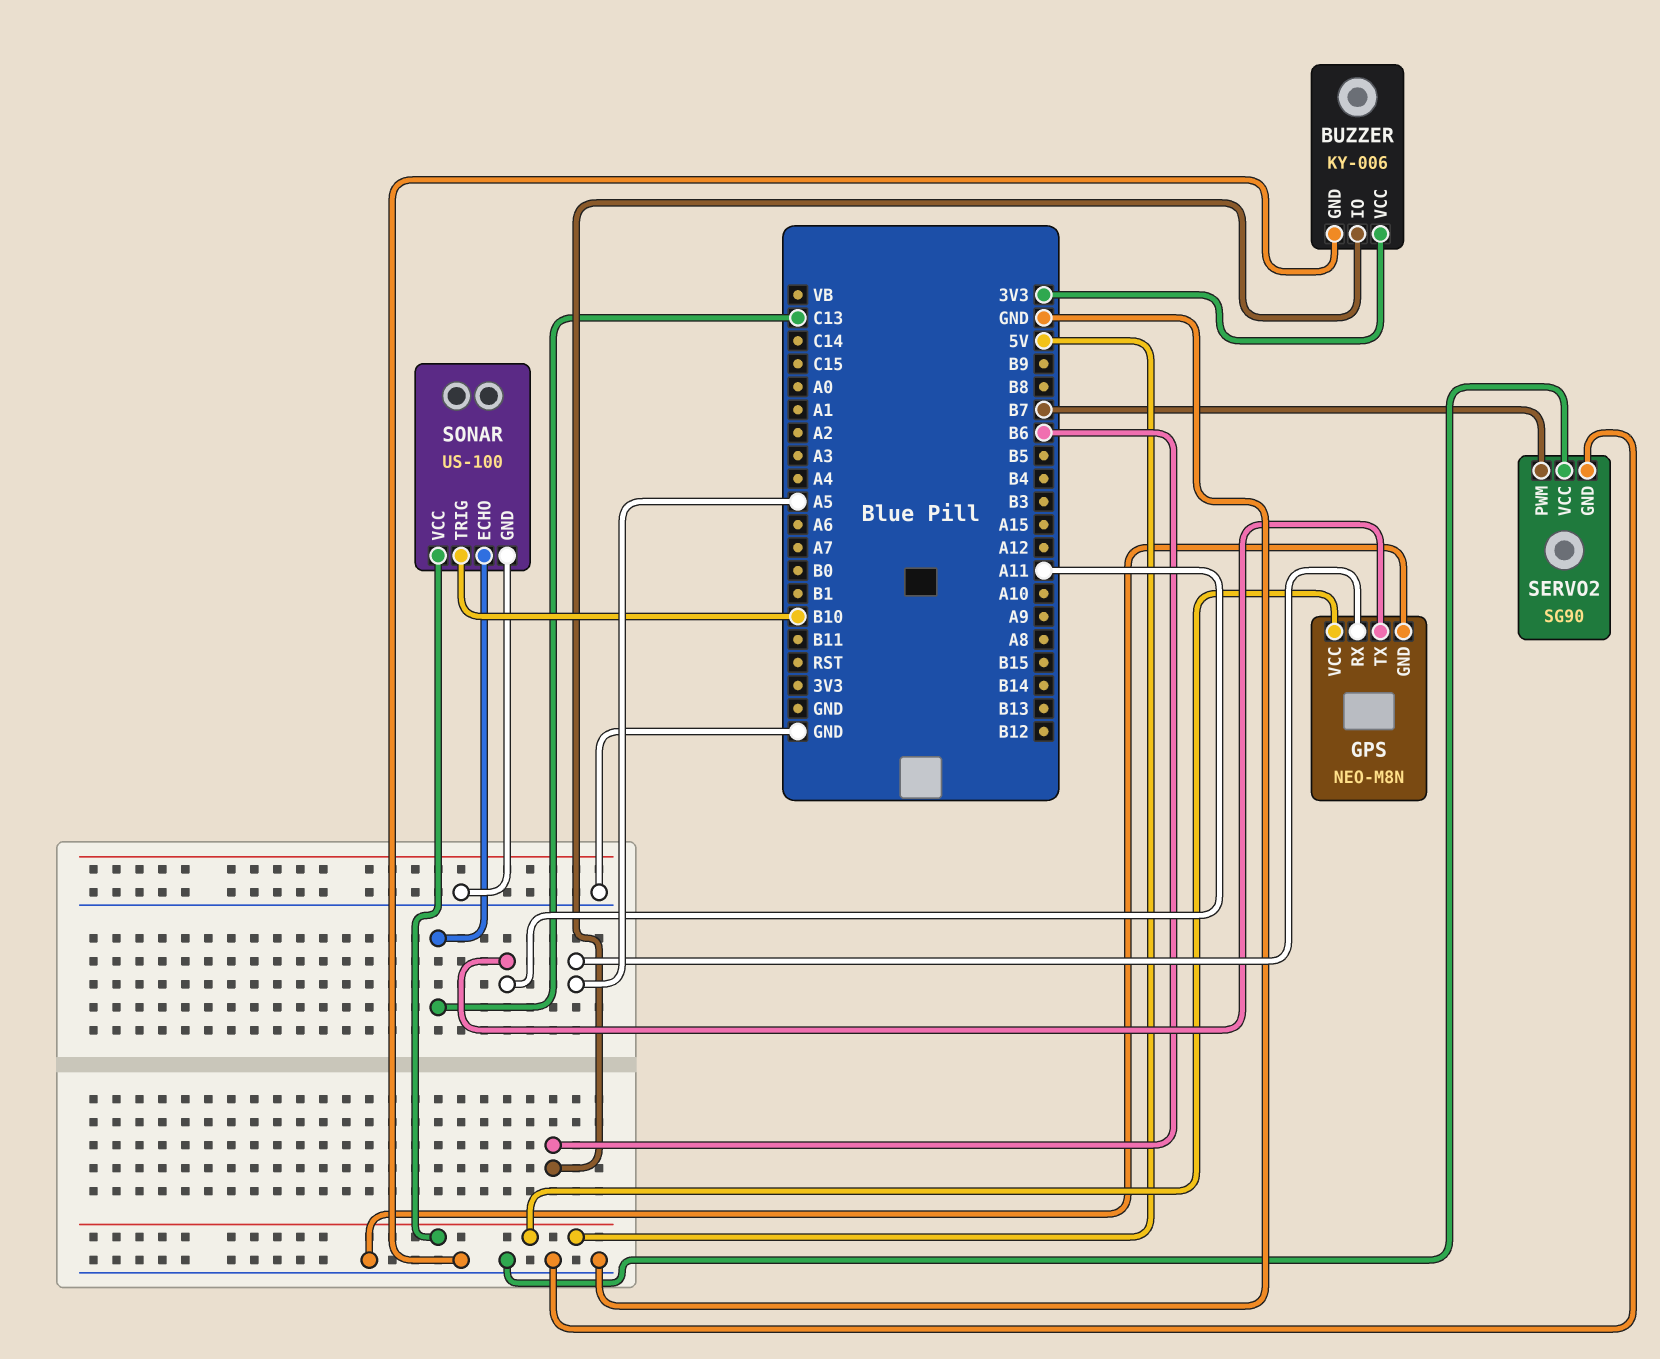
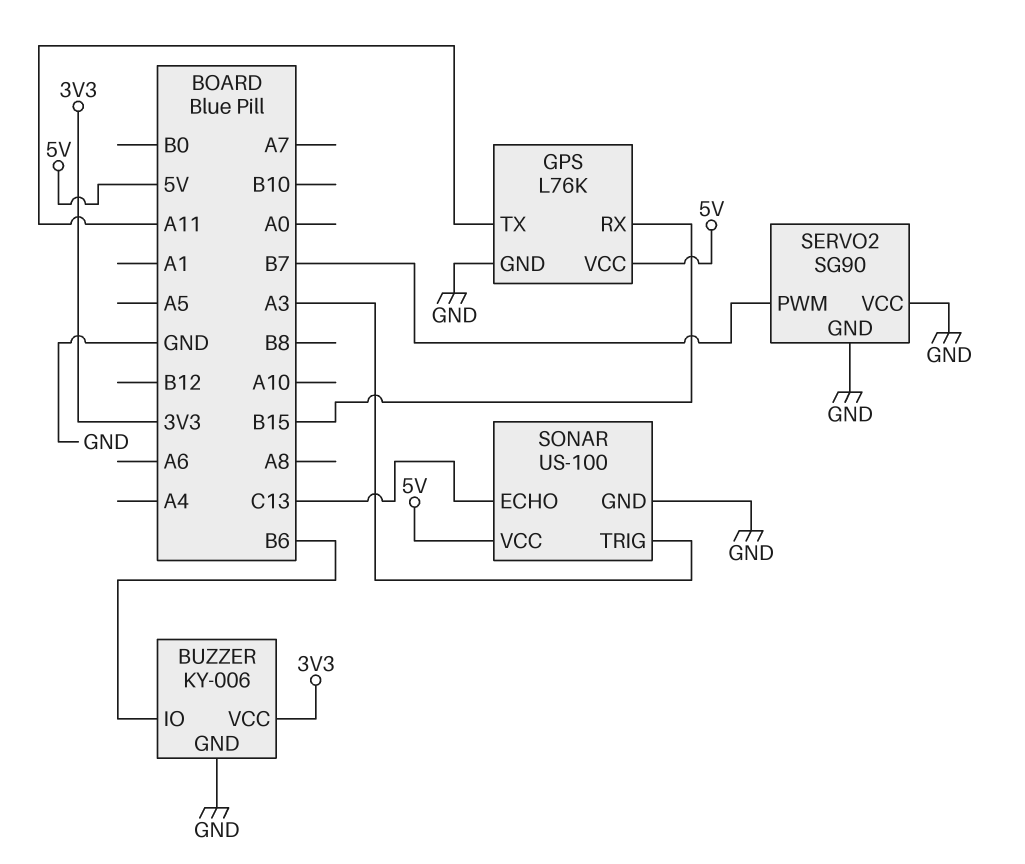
GPS: NEO-M8N -> L76K
GPS pin RX: A5 -> B15
SONAR pin TRIG: B10 -> A3

